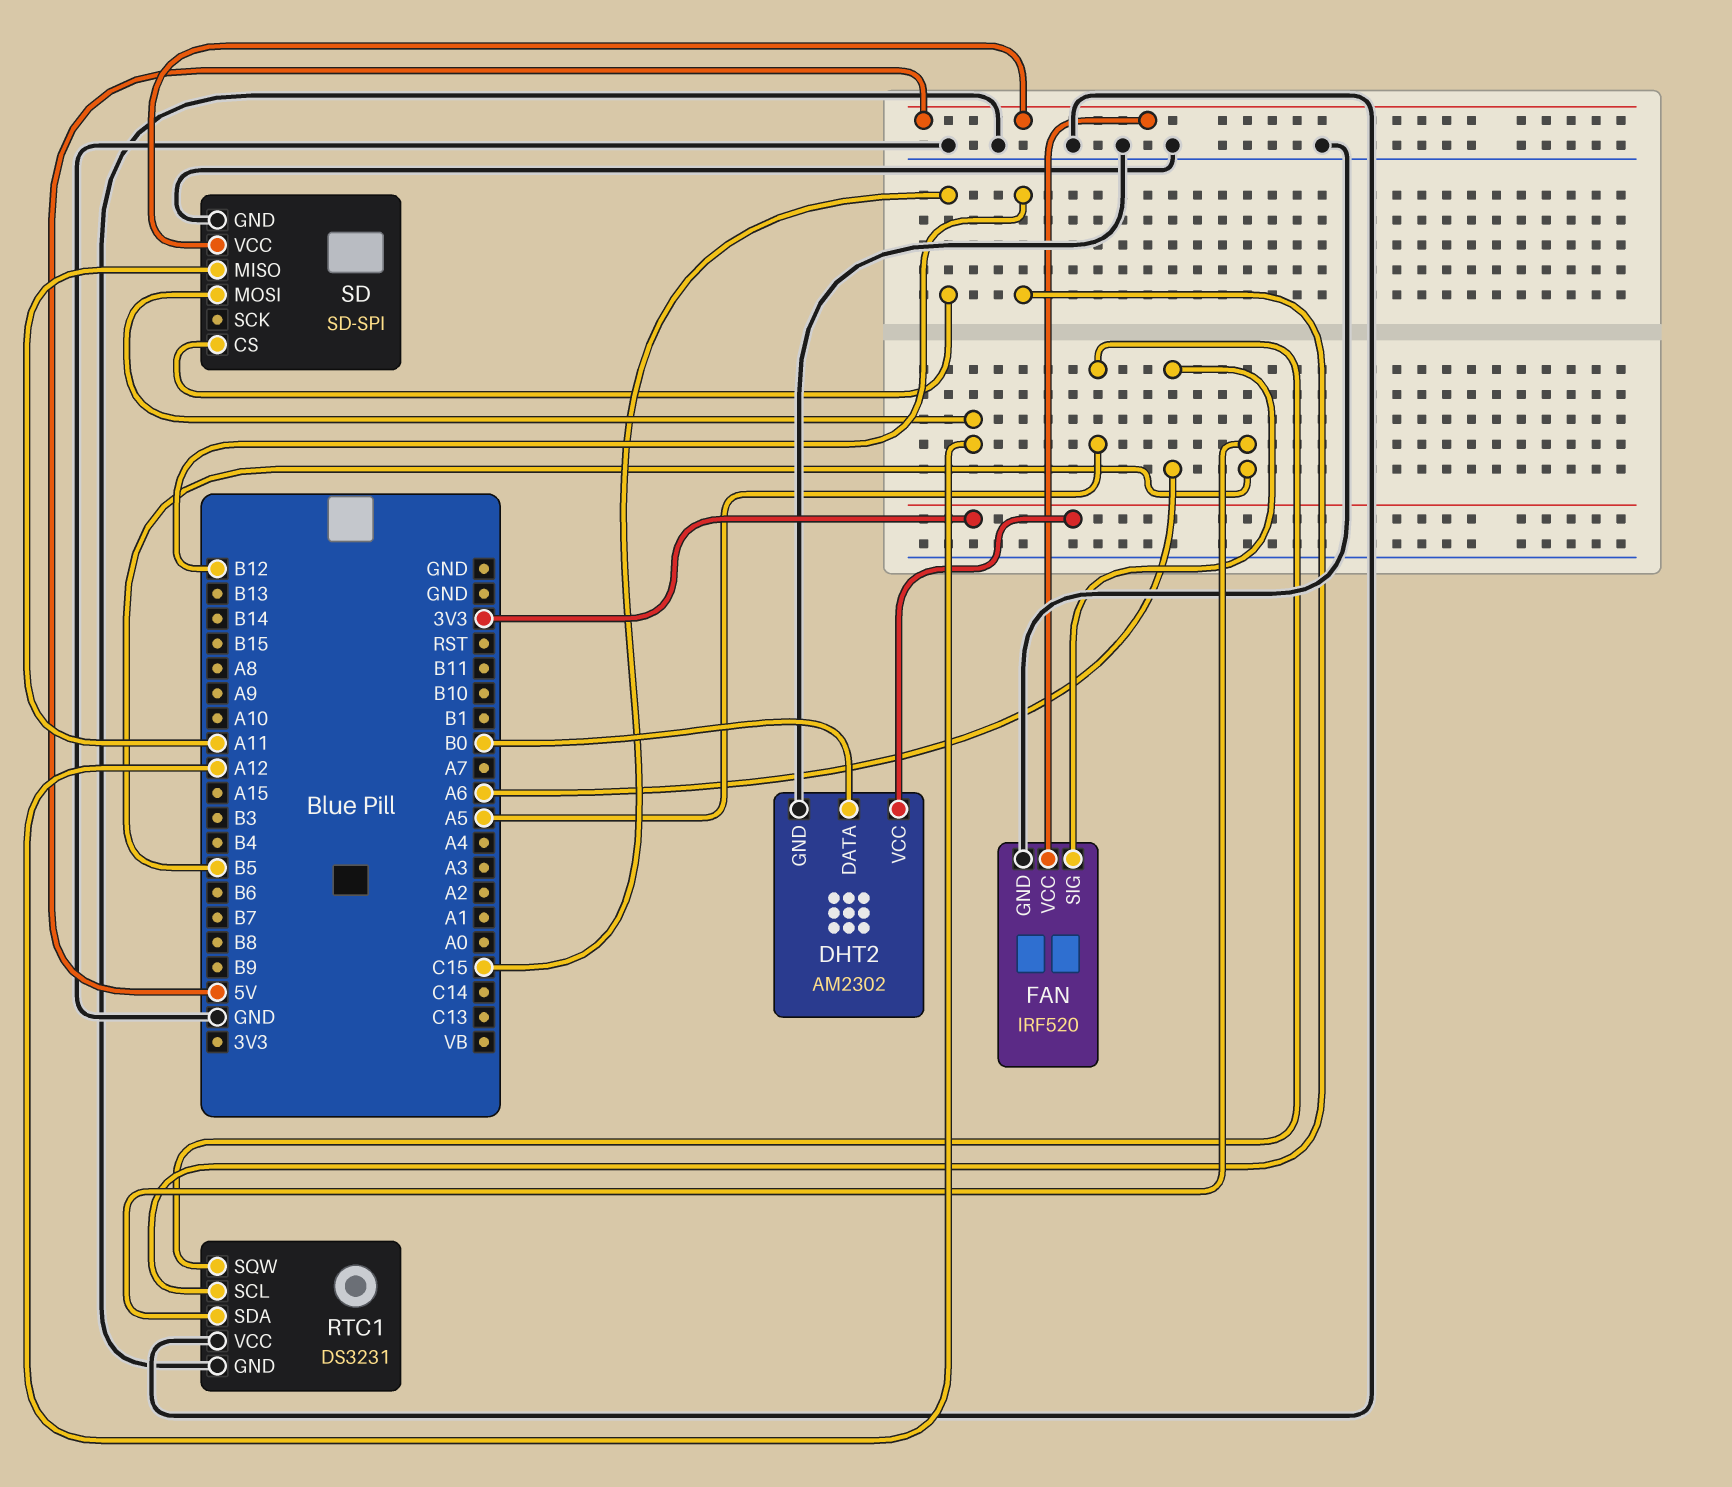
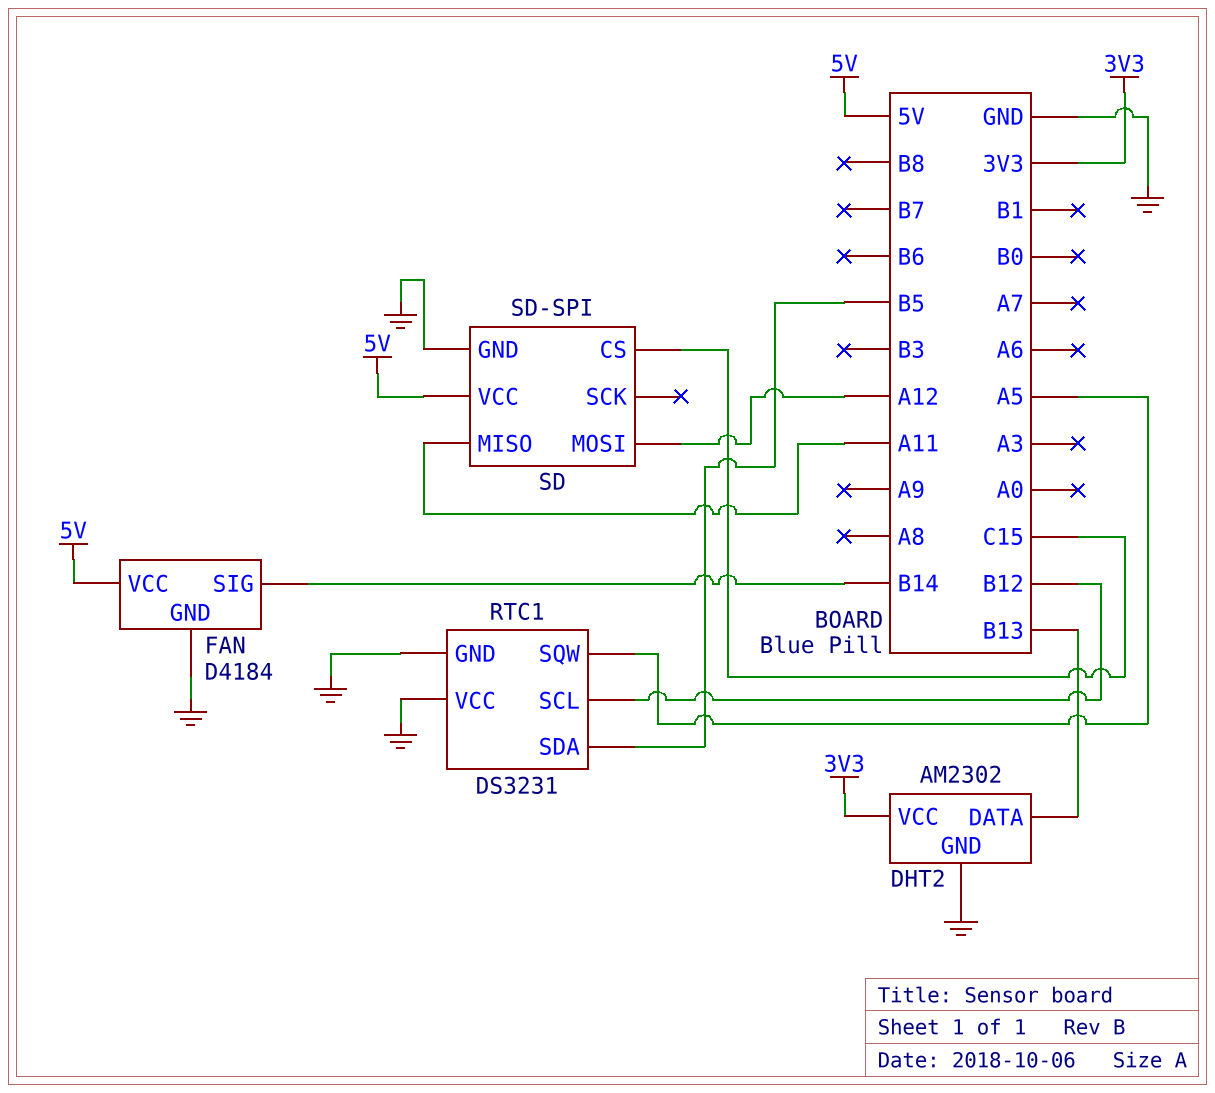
DHT2 pin DATA: B0 -> B13
FAN: IRF520 -> D4184
FAN pin SIG: A6 -> B14

